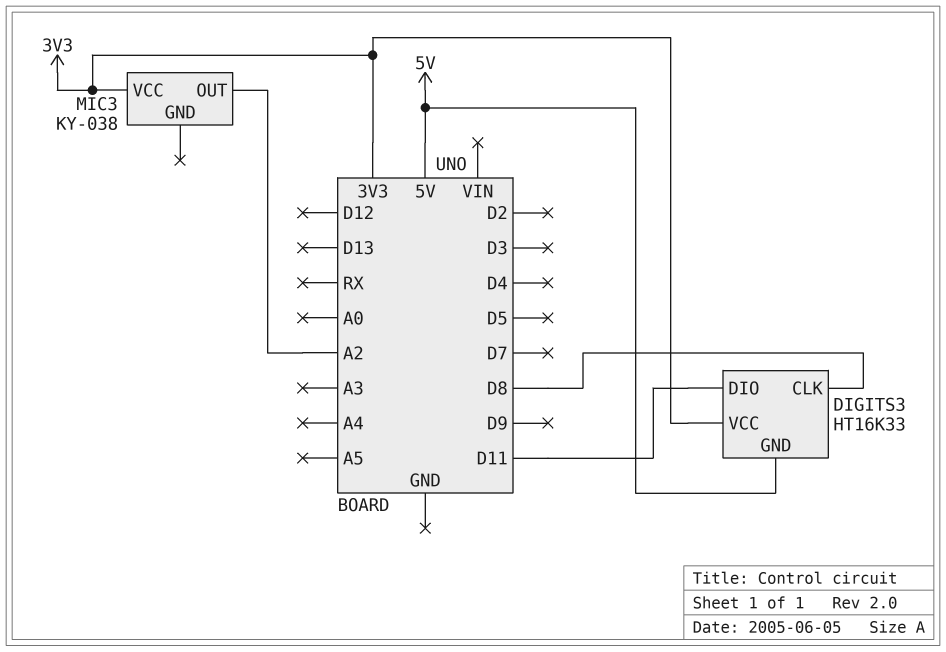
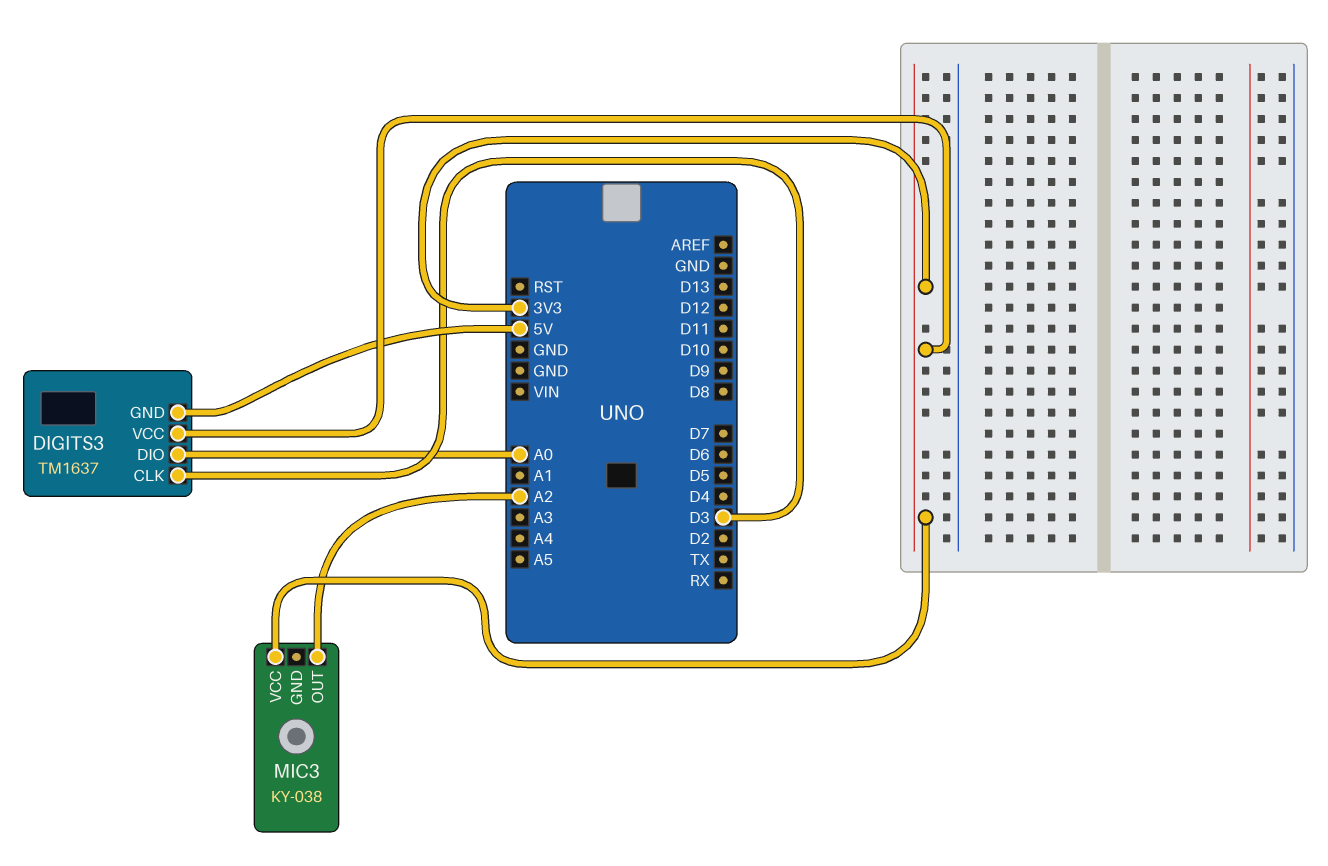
DIGITS3: HT16K33 -> TM1637
DIGITS3 pin CLK: D8 -> D3
DIGITS3 pin DIO: D11 -> A0

